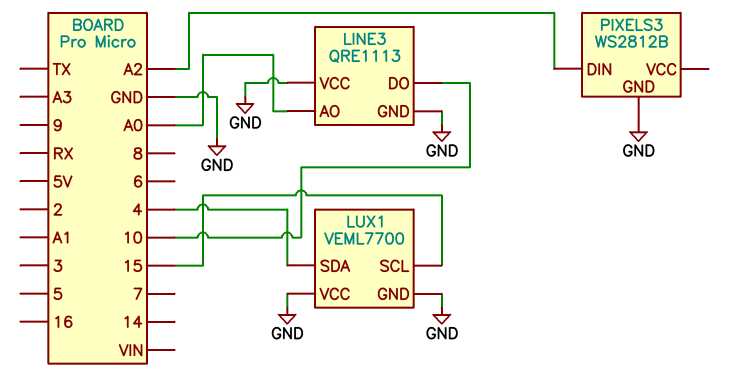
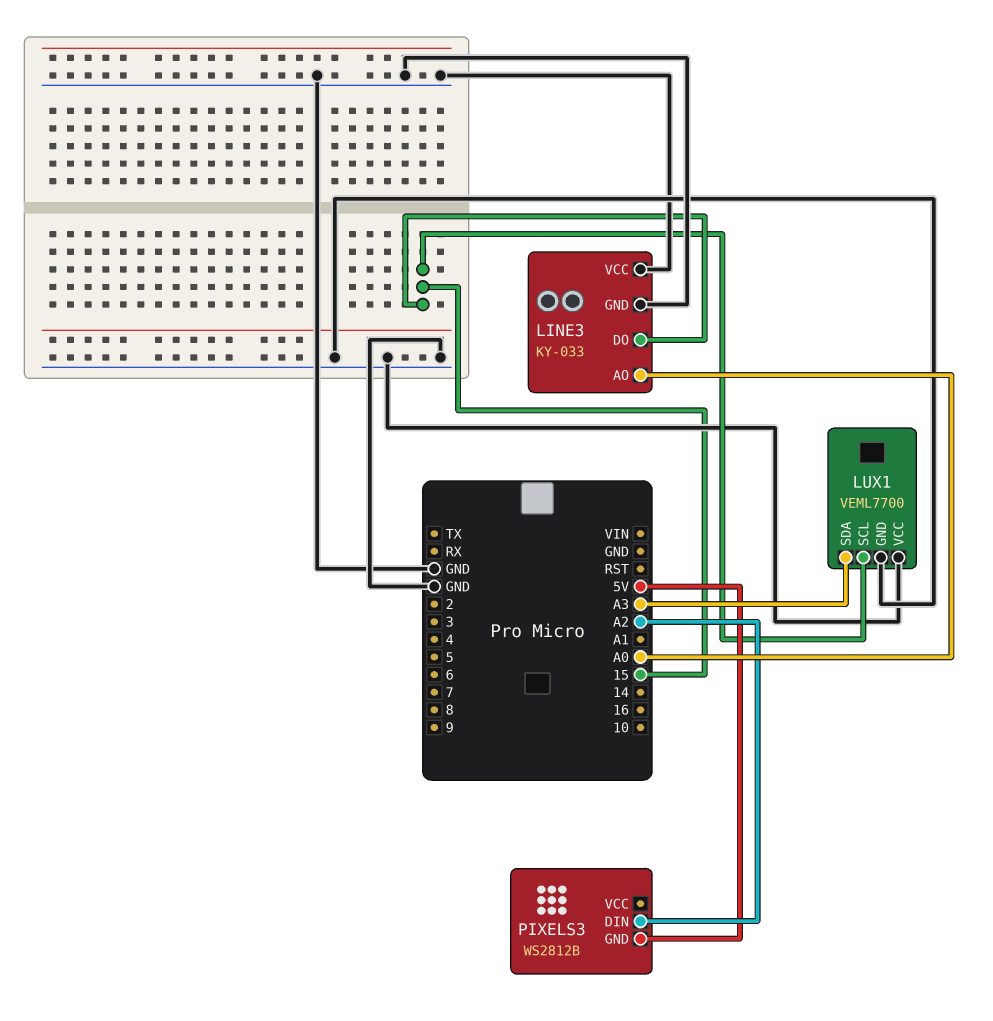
LINE3: QRE1113 -> KY-033
LINE3 pin DO: 10 -> 15
LUX1 pin SDA: 4 -> A3
PIXELS3 pin GND: GND -> 5V

